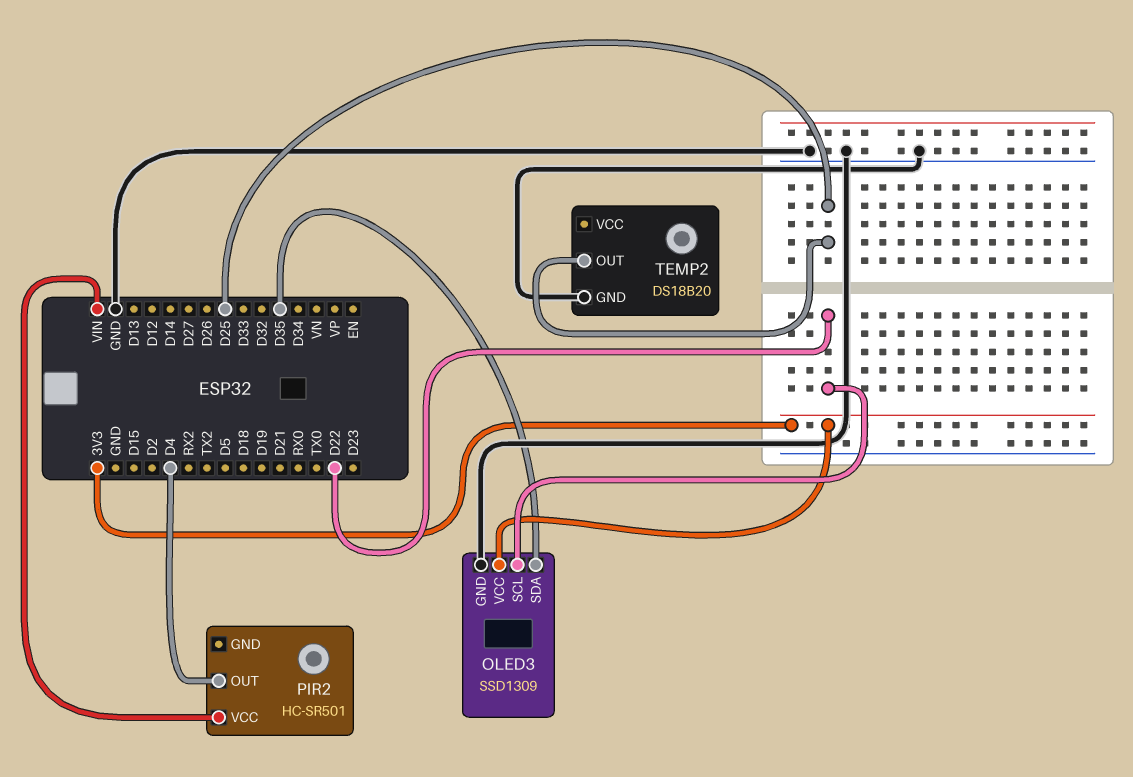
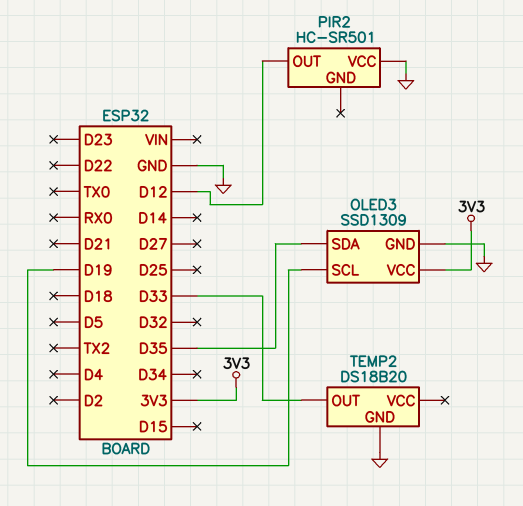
OLED3 pin SCL: D22 -> D19
PIR2 pin OUT: D4 -> D12
PIR2 pin VCC: VIN -> GND
TEMP2 pin OUT: D25 -> D33

